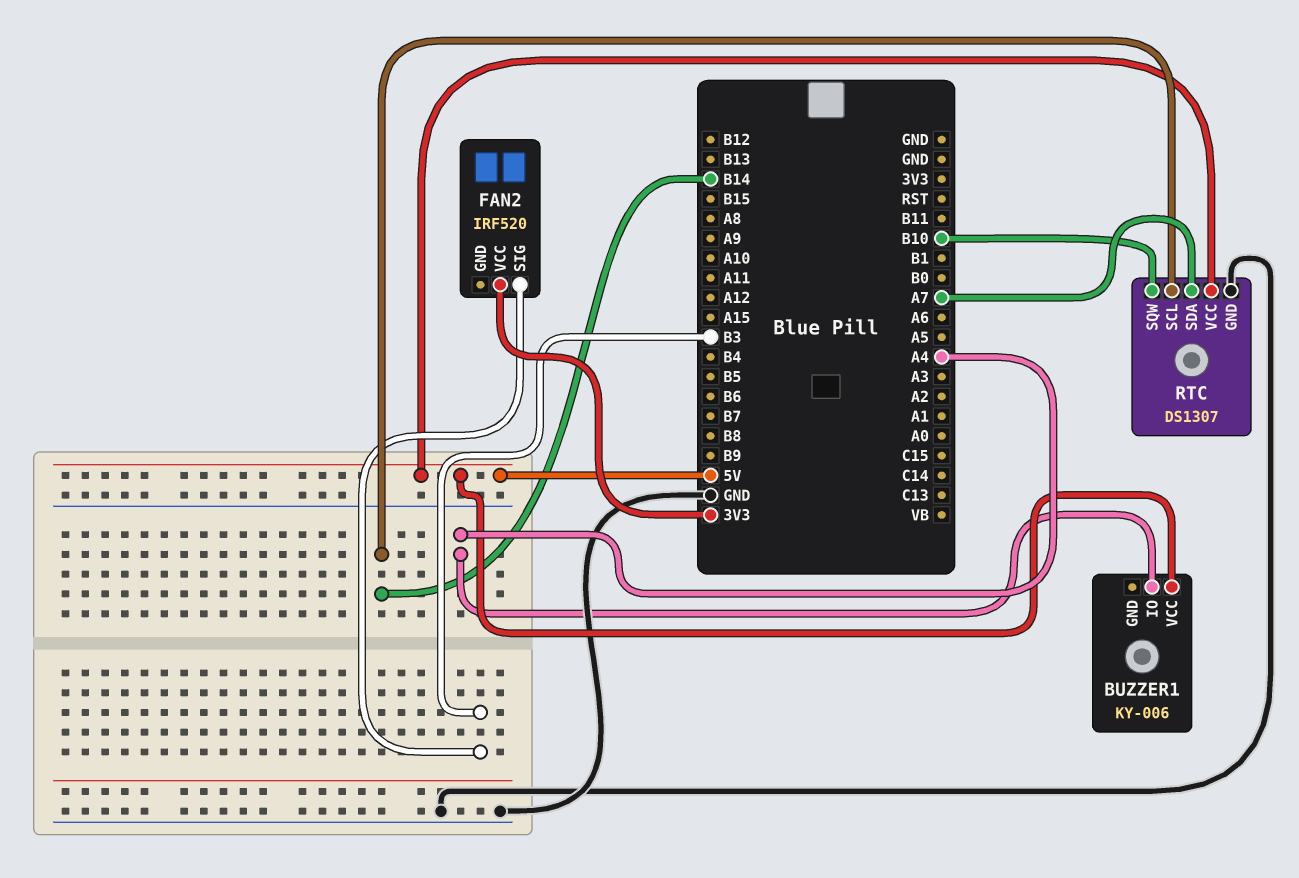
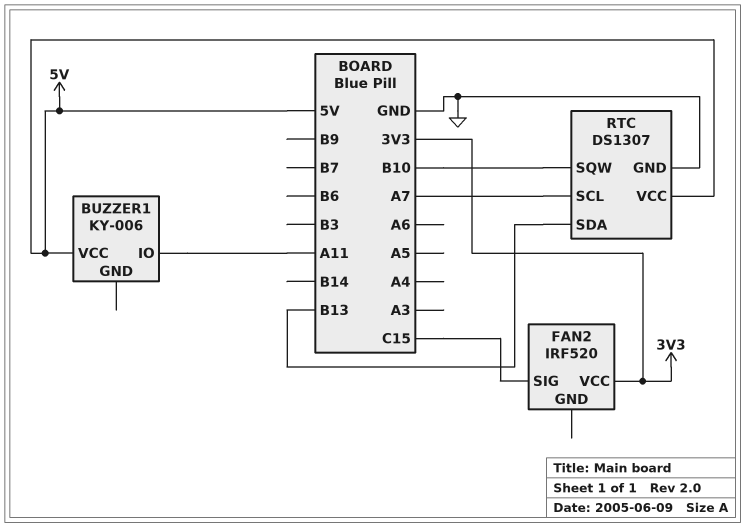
BUZZER1 pin IO: A4 -> A11
FAN2 pin SIG: B3 -> C15
RTC pin SCL: B14 -> A7
RTC pin SDA: A7 -> B13

